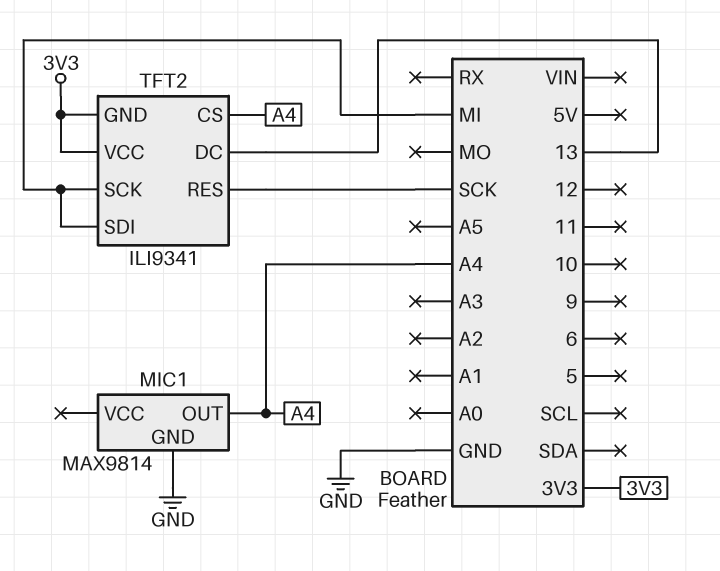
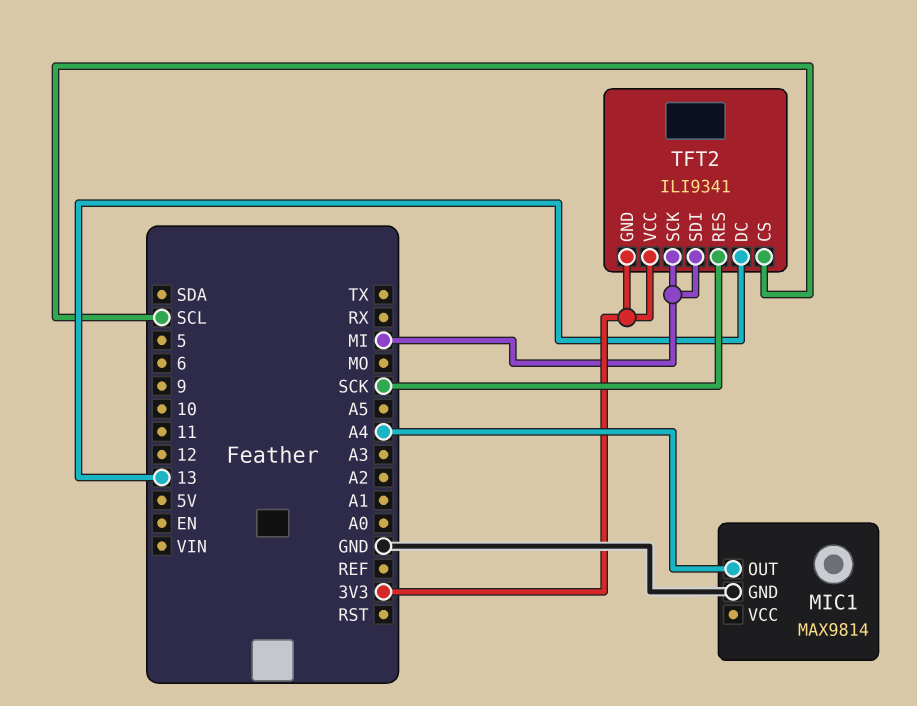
TFT2 pin CS: A4 -> SCL

